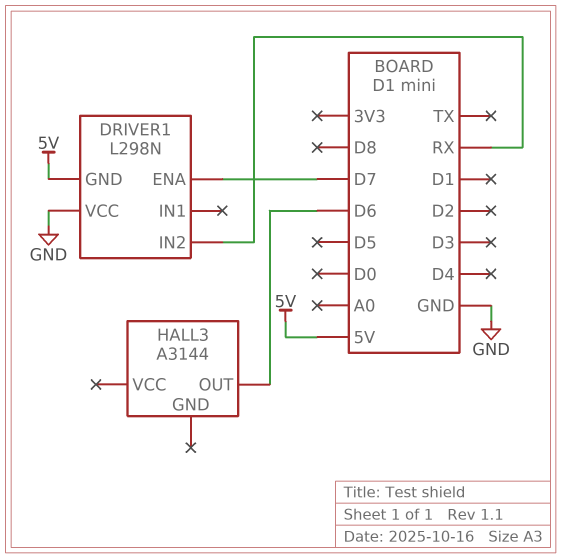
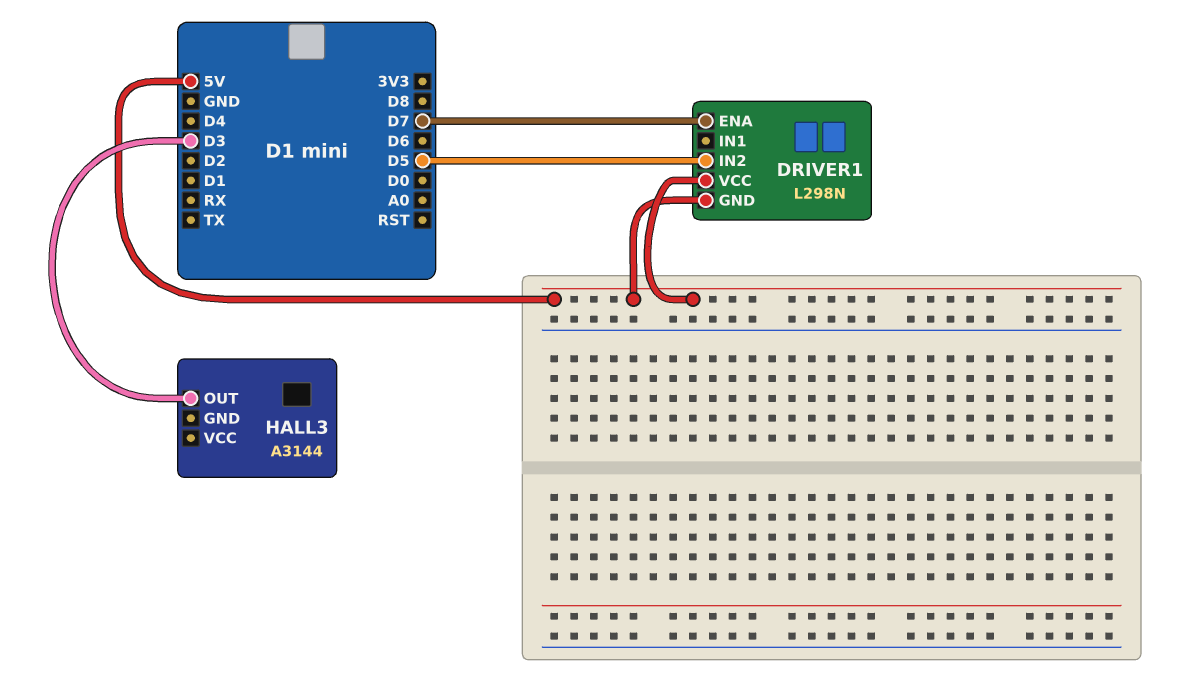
DRIVER1 pin IN2: RX -> D5
DRIVER1 pin VCC: GND -> 5V
HALL3 pin OUT: D6 -> D3

